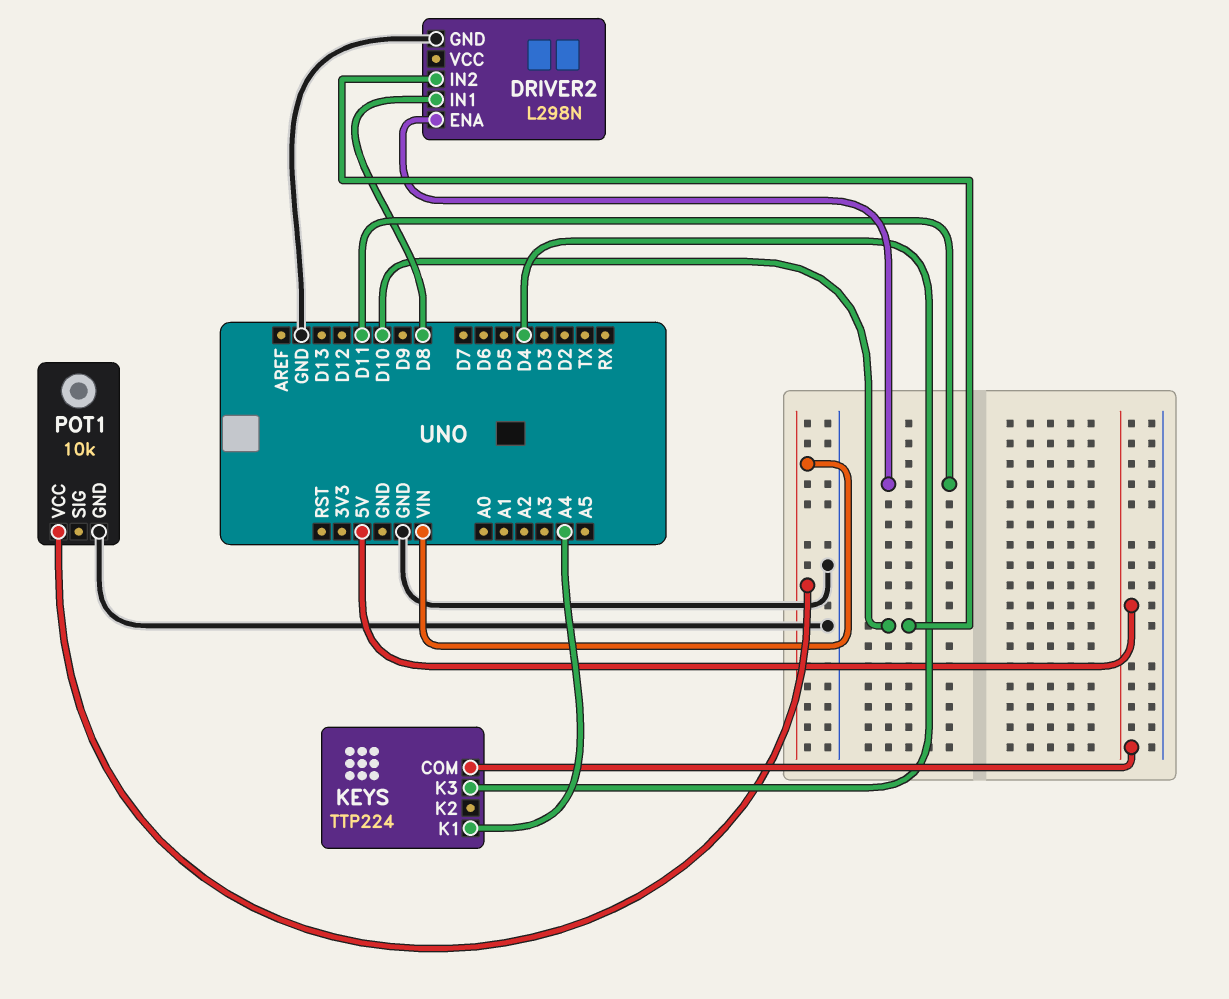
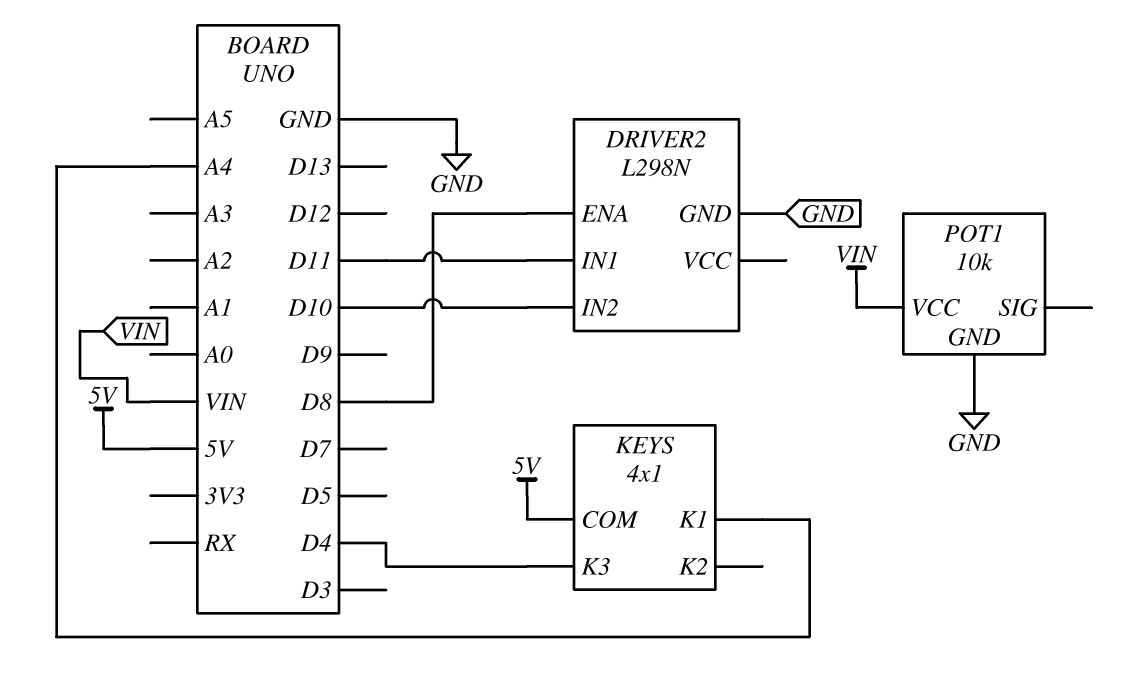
DRIVER2 pin ENA: D11 -> D8
DRIVER2 pin IN1: D8 -> D11
KEYS: TTP224 -> 4x1

